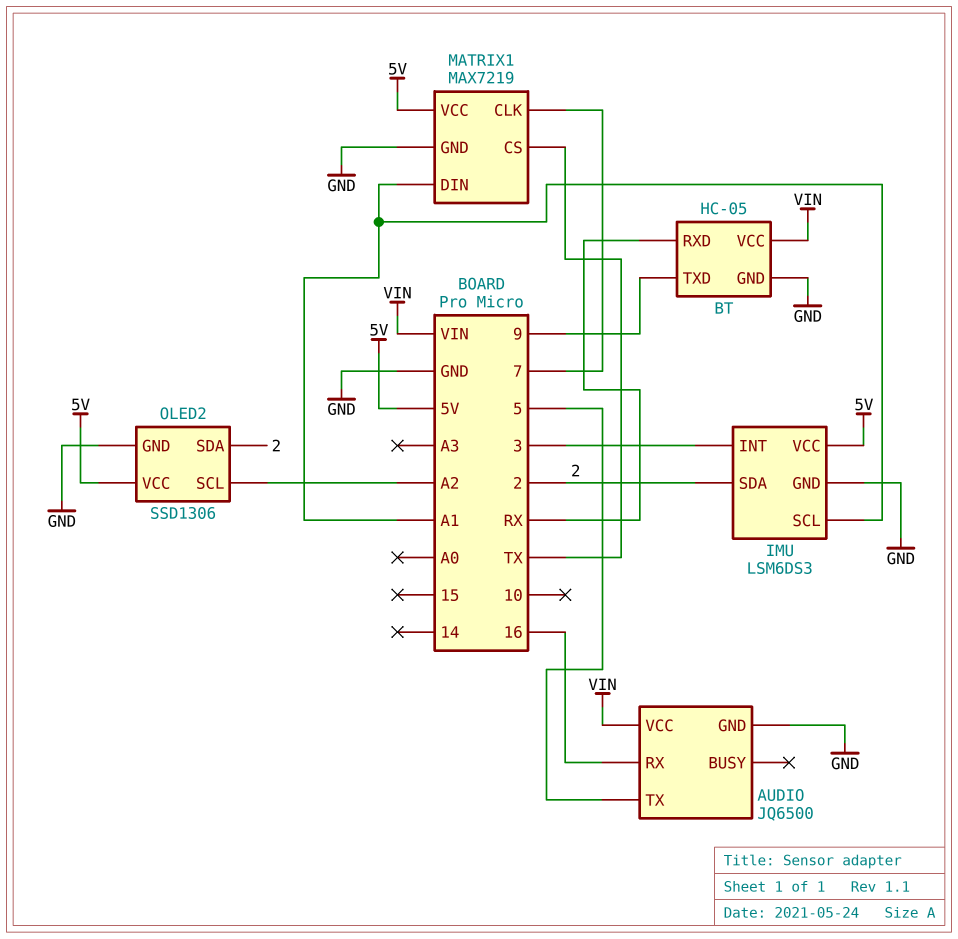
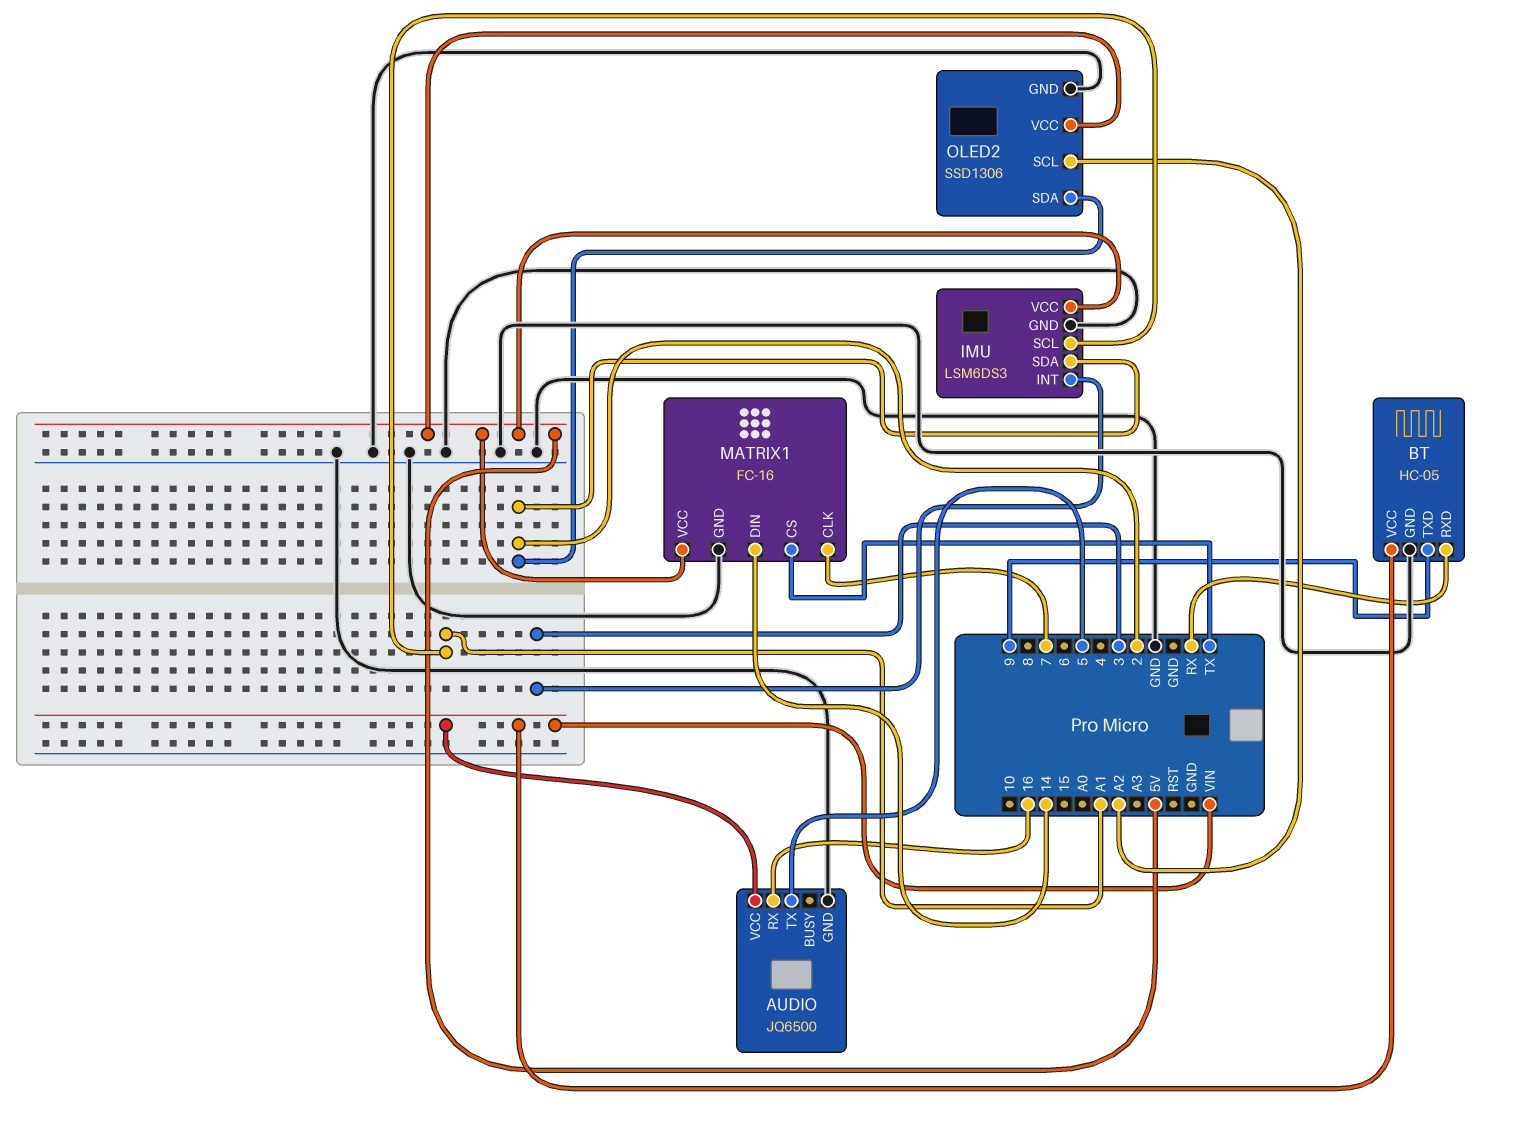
MATRIX1: MAX7219 -> FC-16
MATRIX1 pin DIN: A1 -> 14

